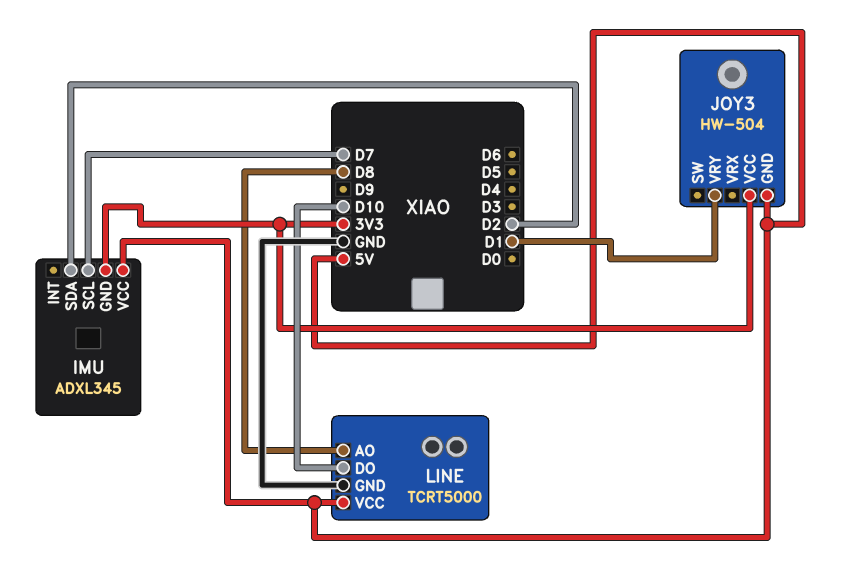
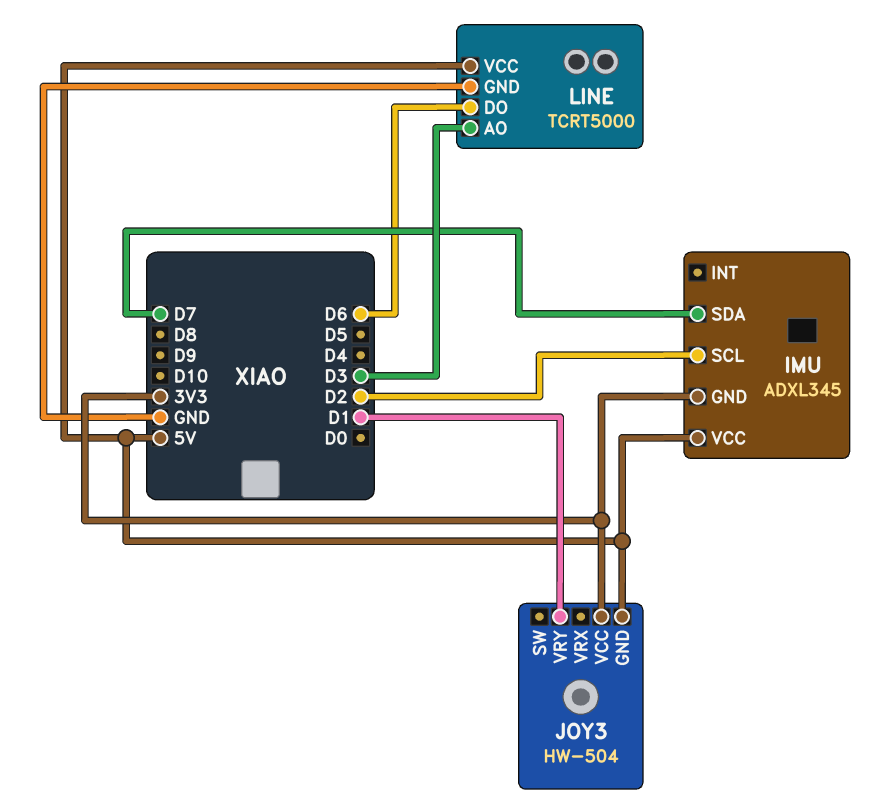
IMU pin SCL: D7 -> D2
IMU pin SDA: D2 -> D7
LINE pin AO: D8 -> D3
LINE pin DO: D10 -> D6

